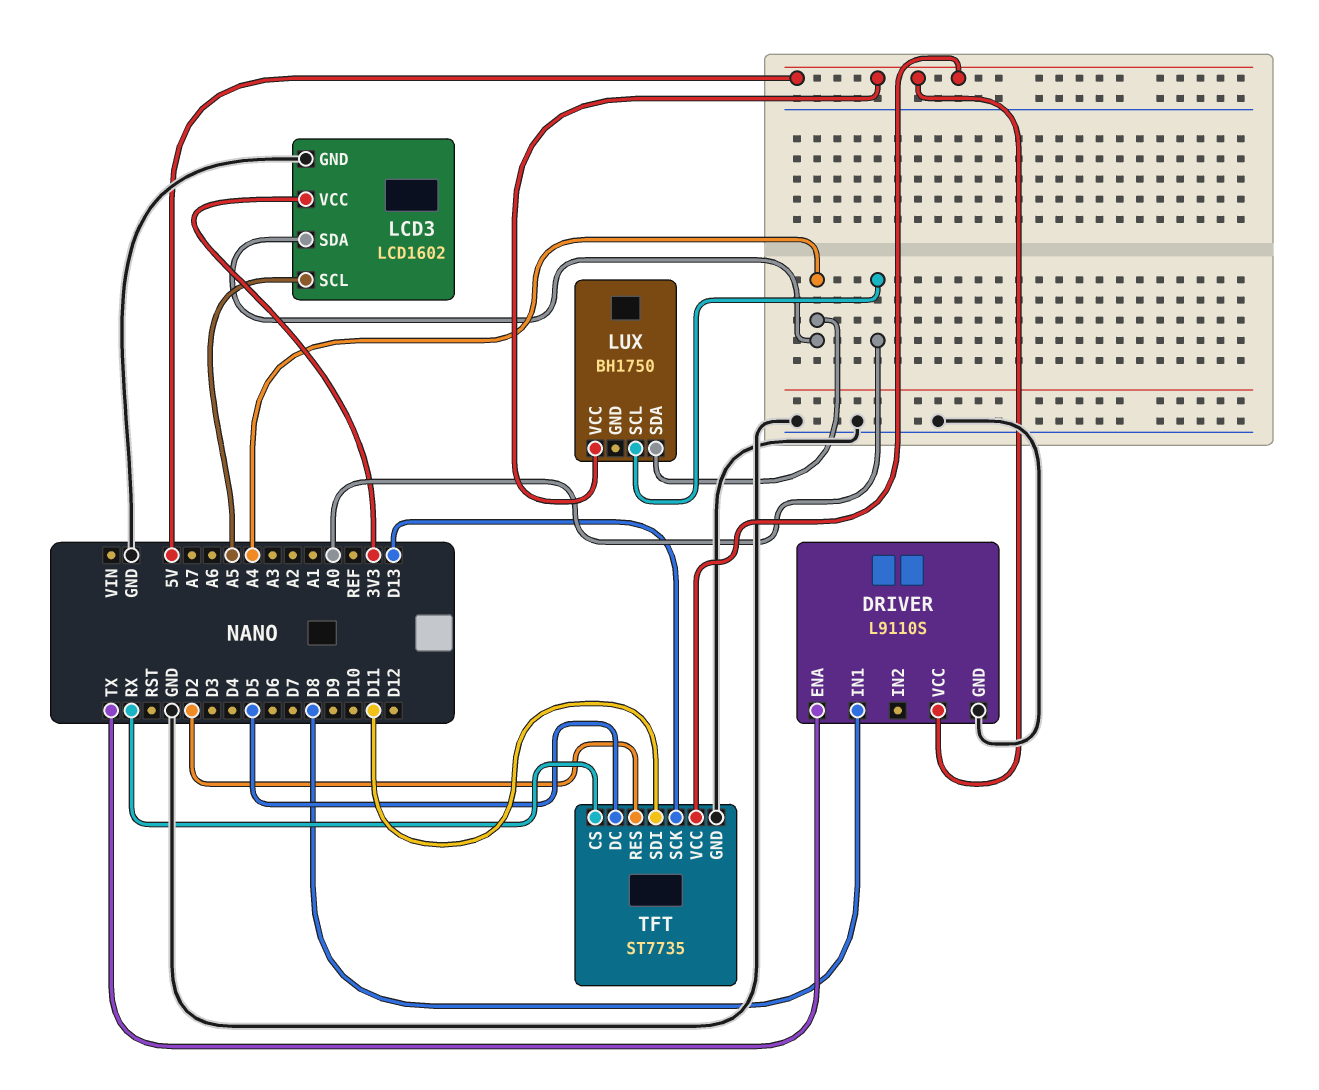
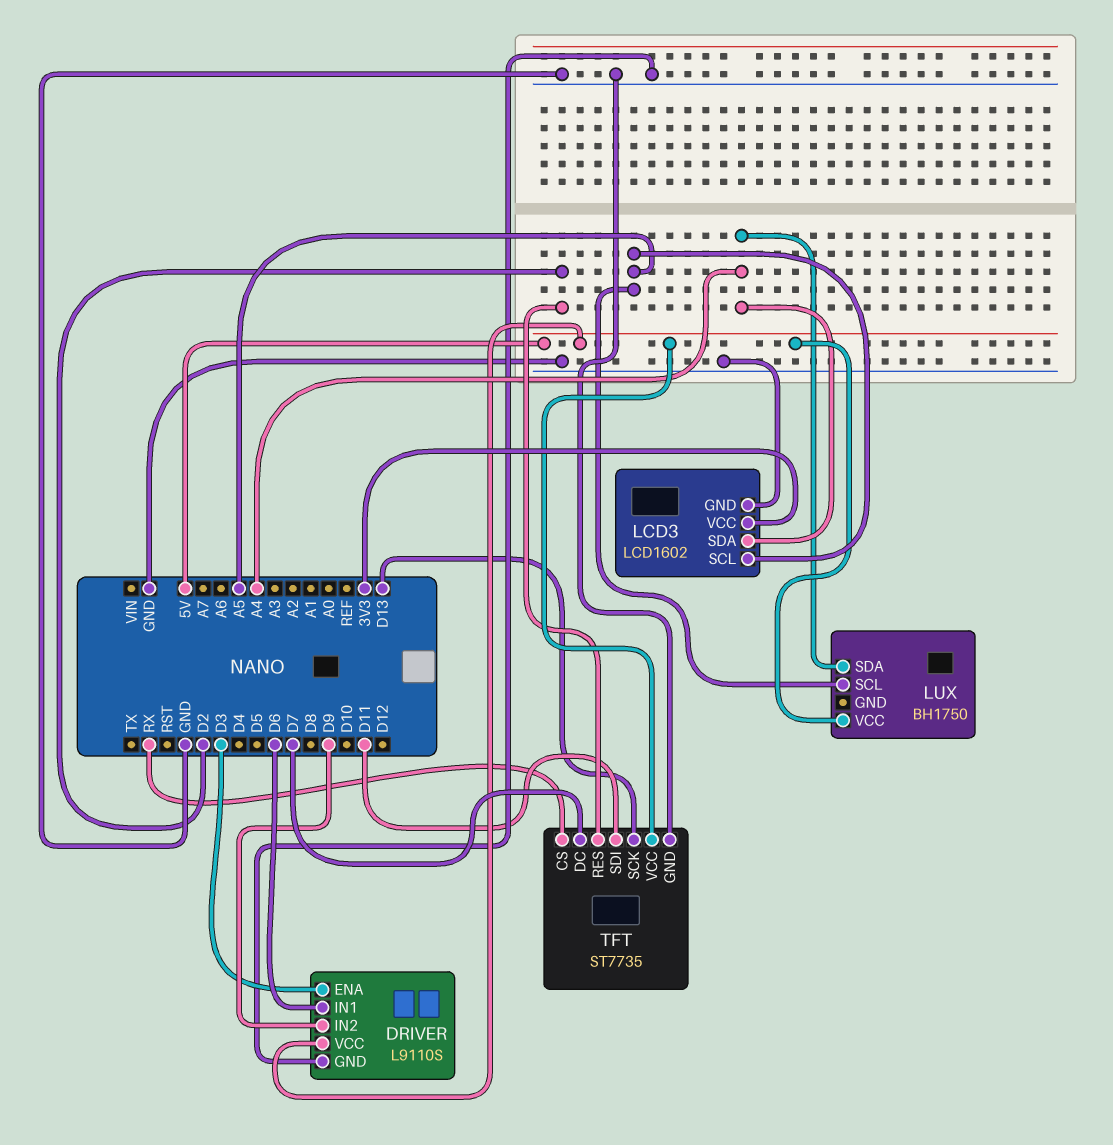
DRIVER pin ENA: TX -> D3
DRIVER pin IN1: D8 -> D6
DRIVER pin IN2: none -> D9
LUX pin SCL: A0 -> A5
TFT pin DC: D5 -> D7

